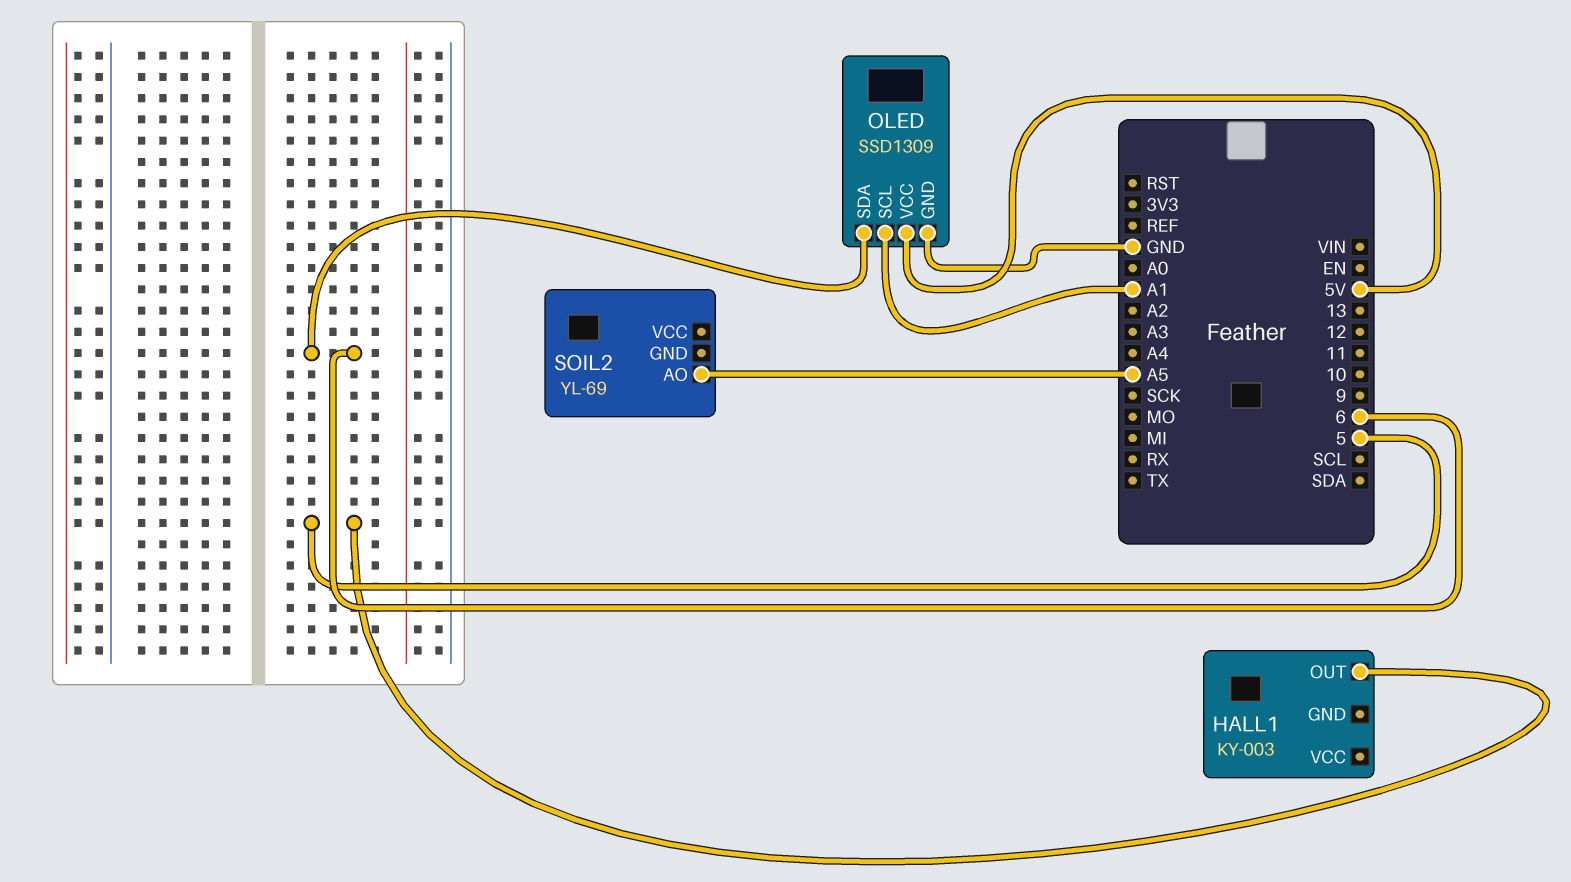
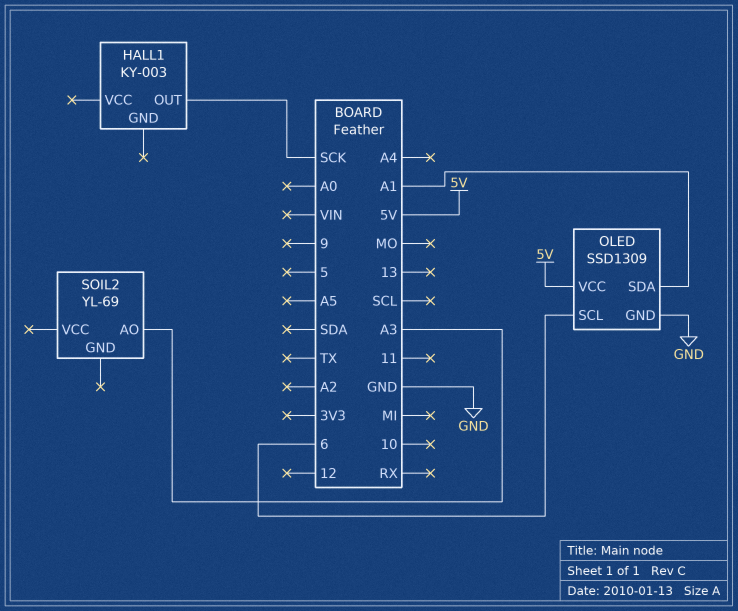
HALL1 pin OUT: 5 -> SCK
OLED pin SCL: A1 -> 6
OLED pin SDA: 6 -> A1
SOIL2 pin AO: A5 -> A3

